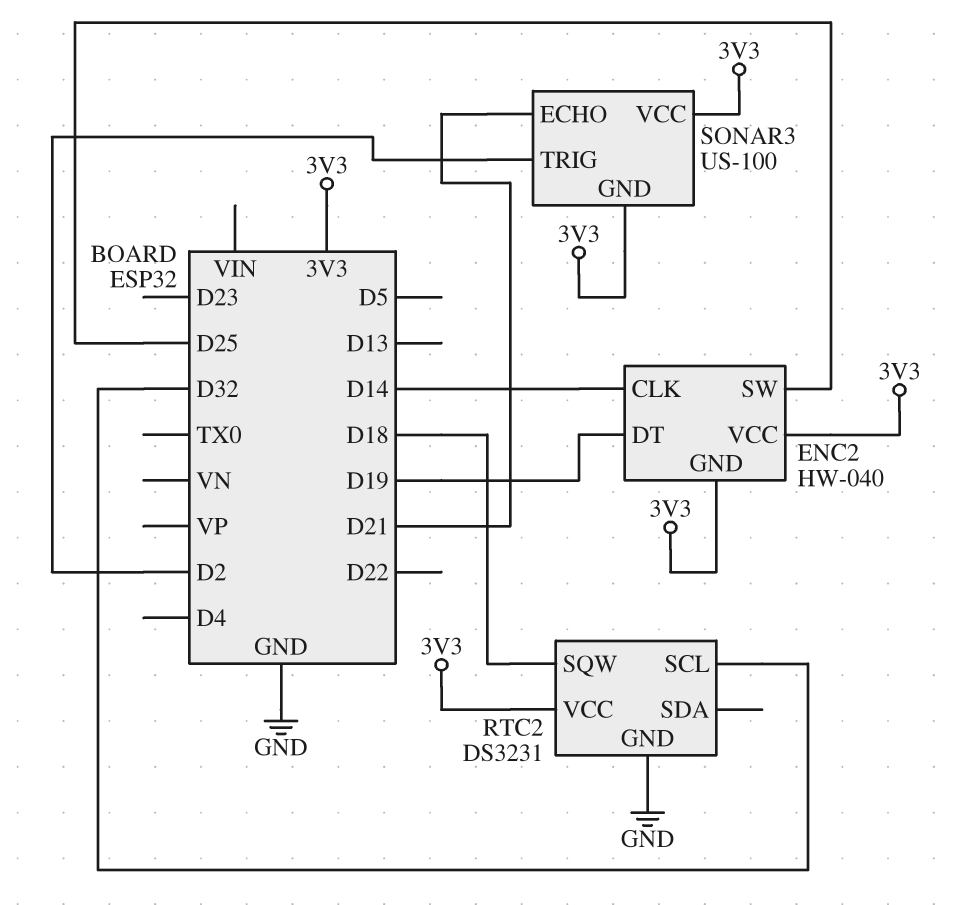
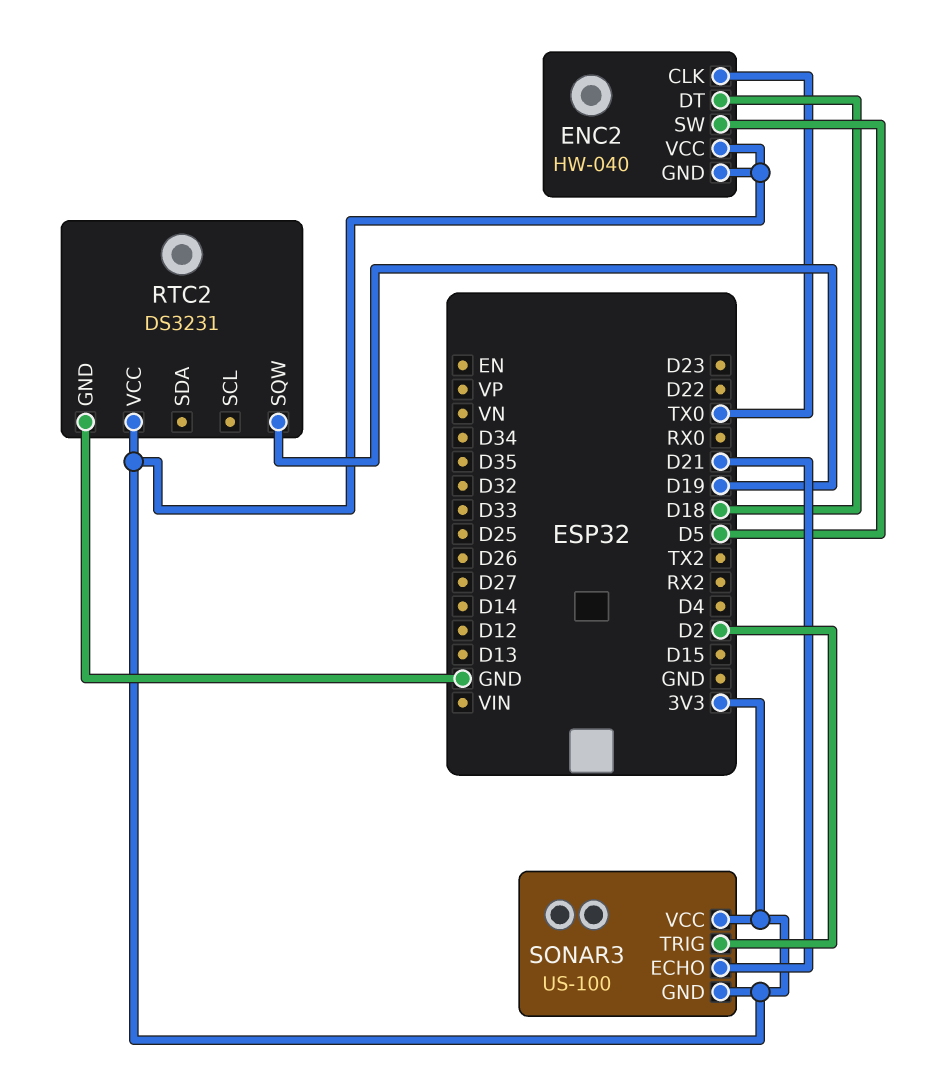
ENC2 pin CLK: D14 -> TX0
ENC2 pin DT: D19 -> D18
ENC2 pin SW: D25 -> D5
RTC2 pin SCL: D32 -> none
RTC2 pin SQW: D18 -> D19

